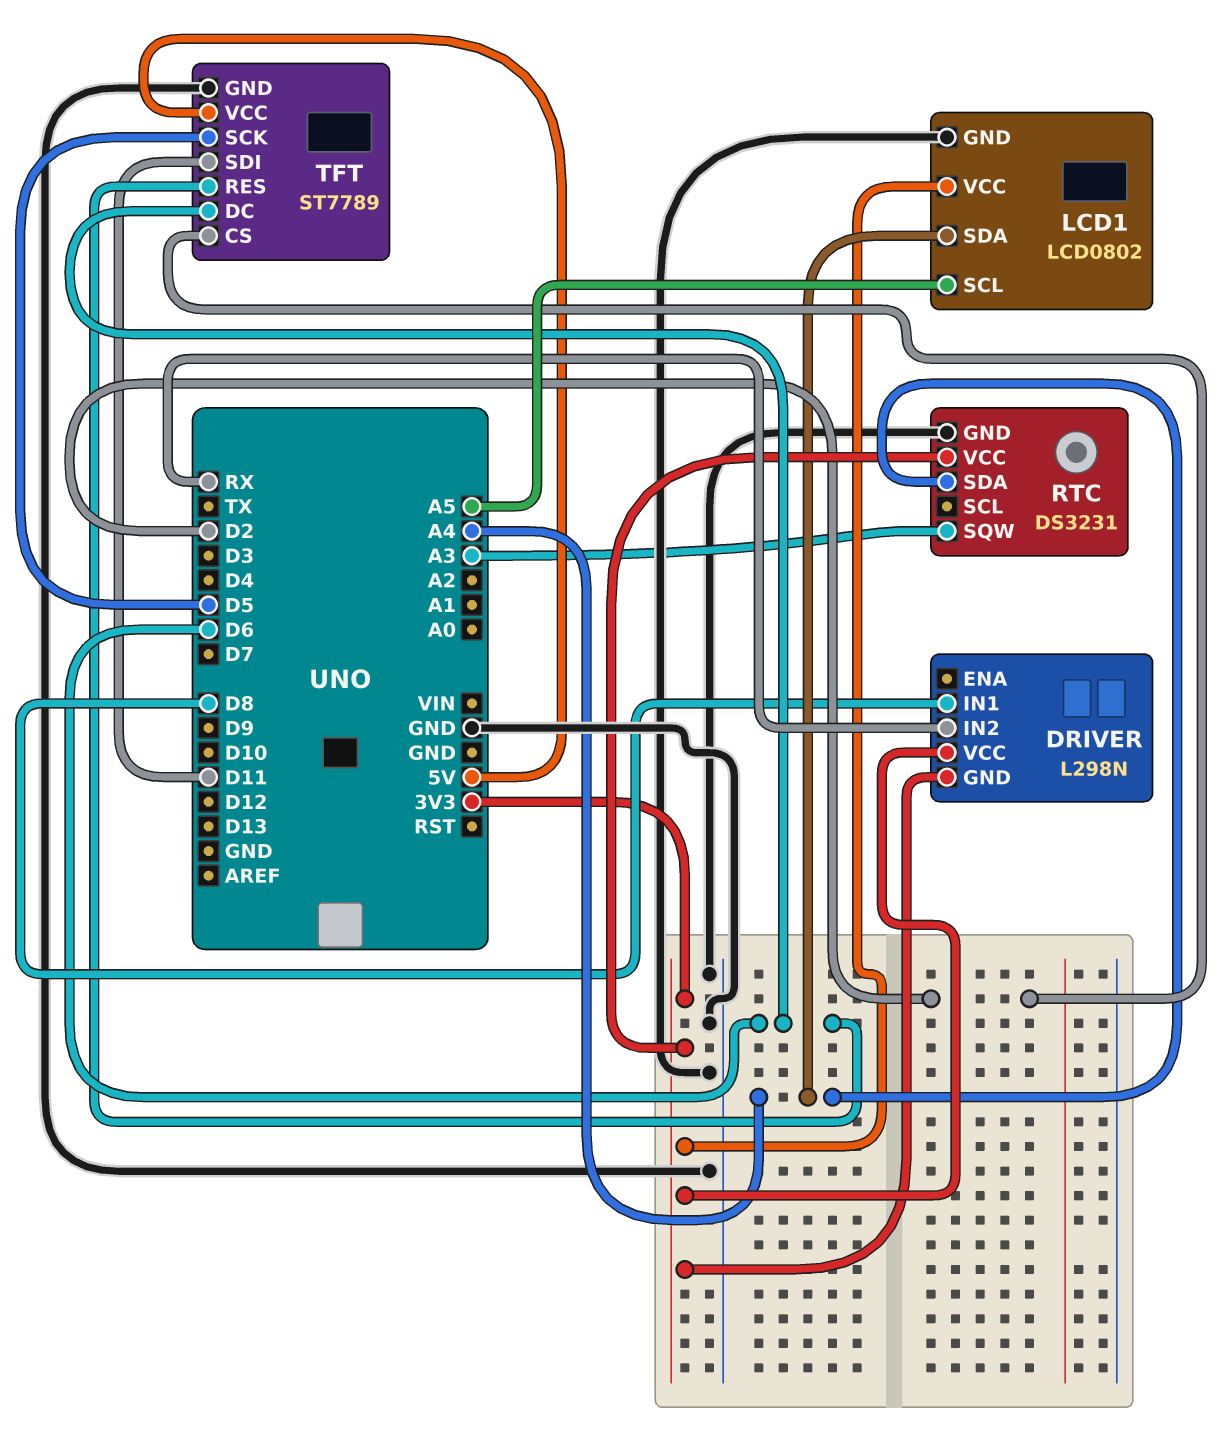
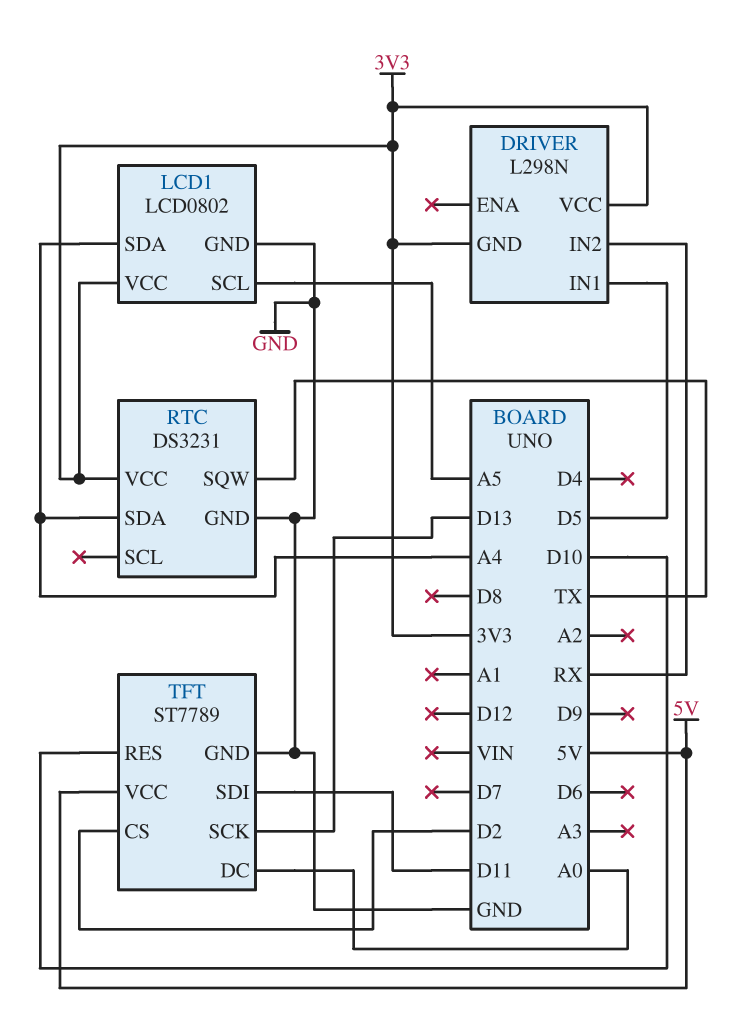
DRIVER pin IN1: D8 -> D5
RTC pin SQW: A3 -> TX
TFT pin DC: D6 -> A0
TFT pin RES: D6 -> D10
TFT pin SCK: D5 -> D13

